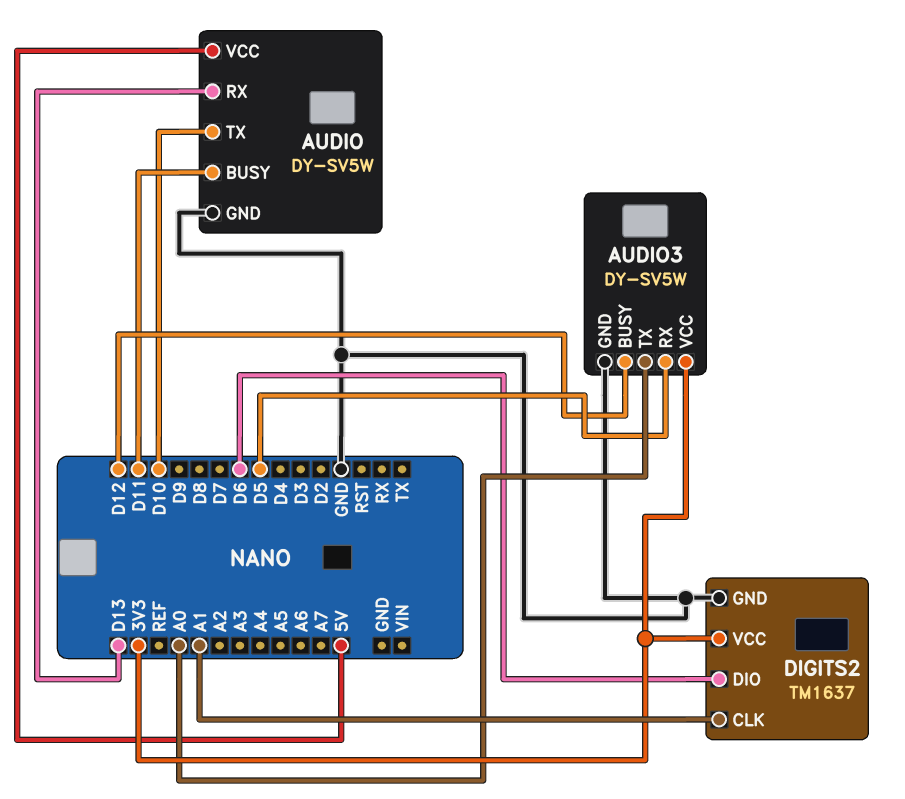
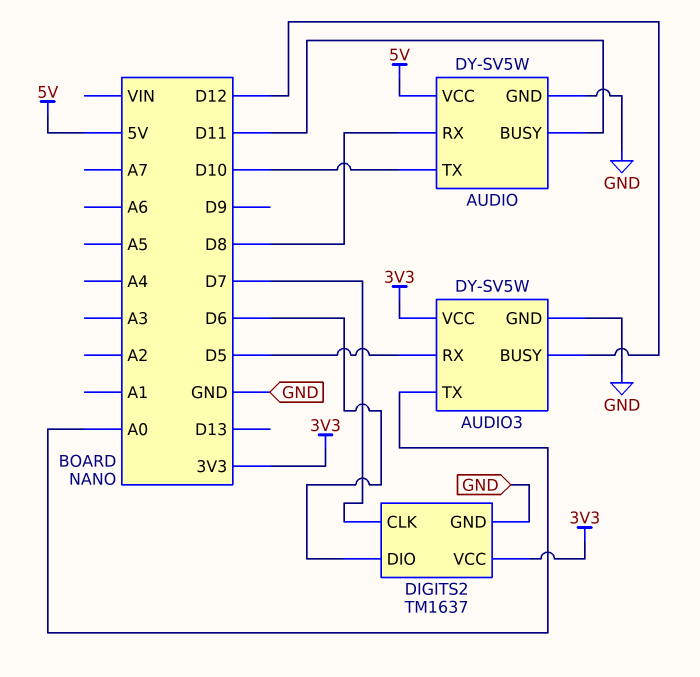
AUDIO pin RX: D13 -> D8
DIGITS2 pin CLK: A1 -> D7

